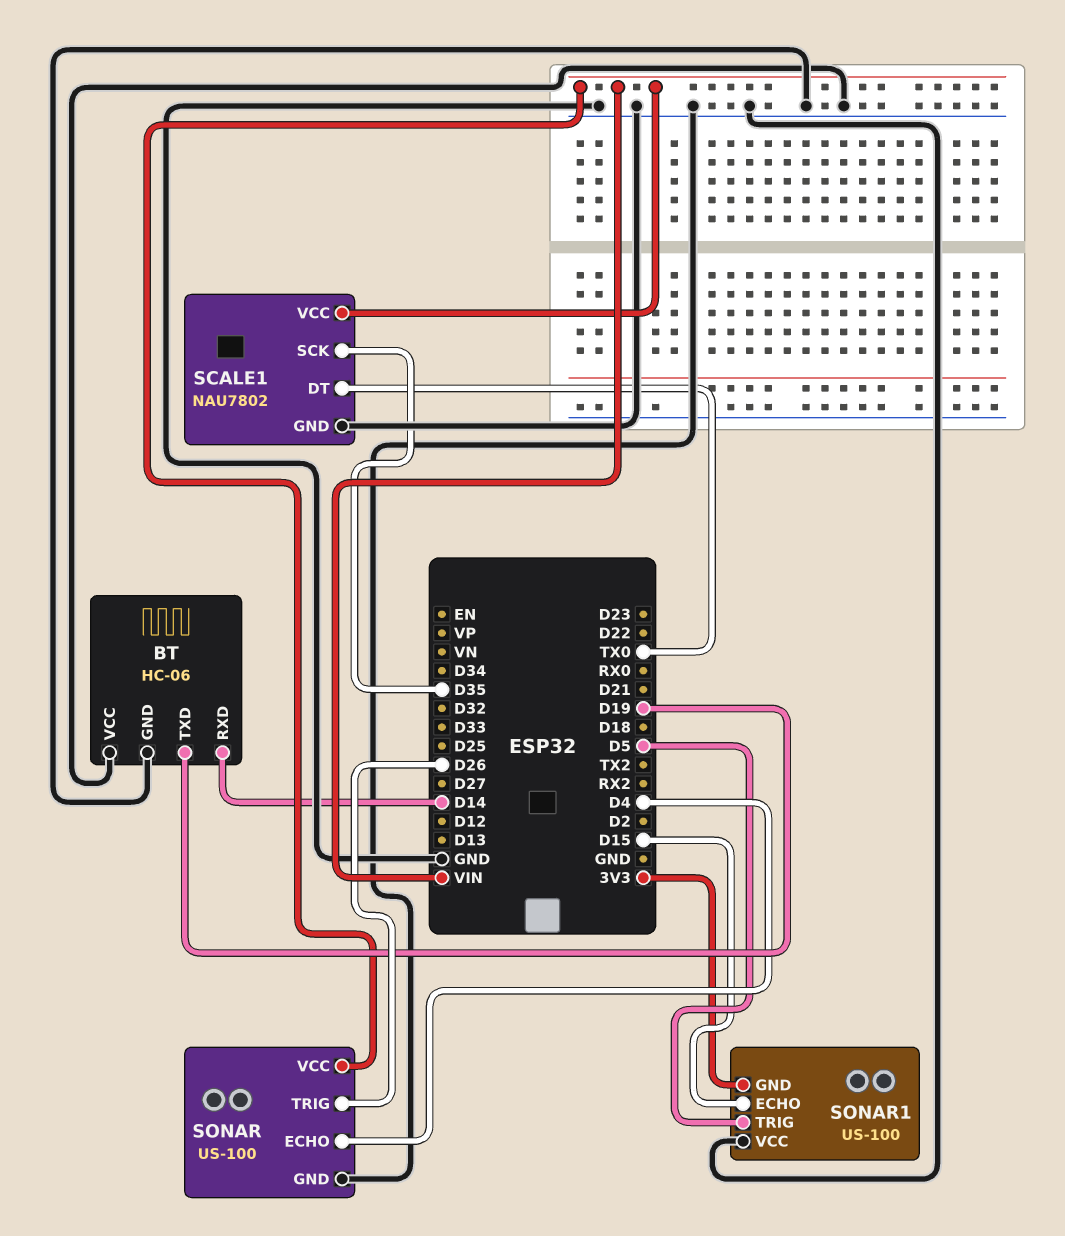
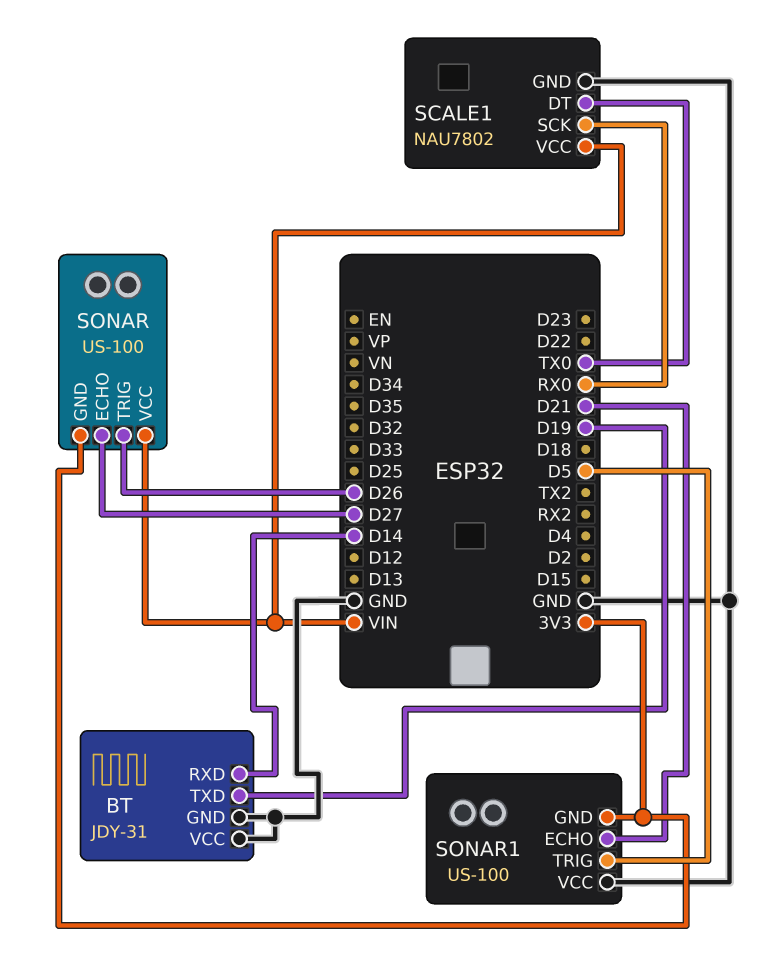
BT: HC-06 -> JDY-31
SCALE1 pin SCK: D35 -> RX0
SONAR pin ECHO: D4 -> D27
SONAR pin GND: GND -> 3V3
SONAR1 pin ECHO: D15 -> D21

